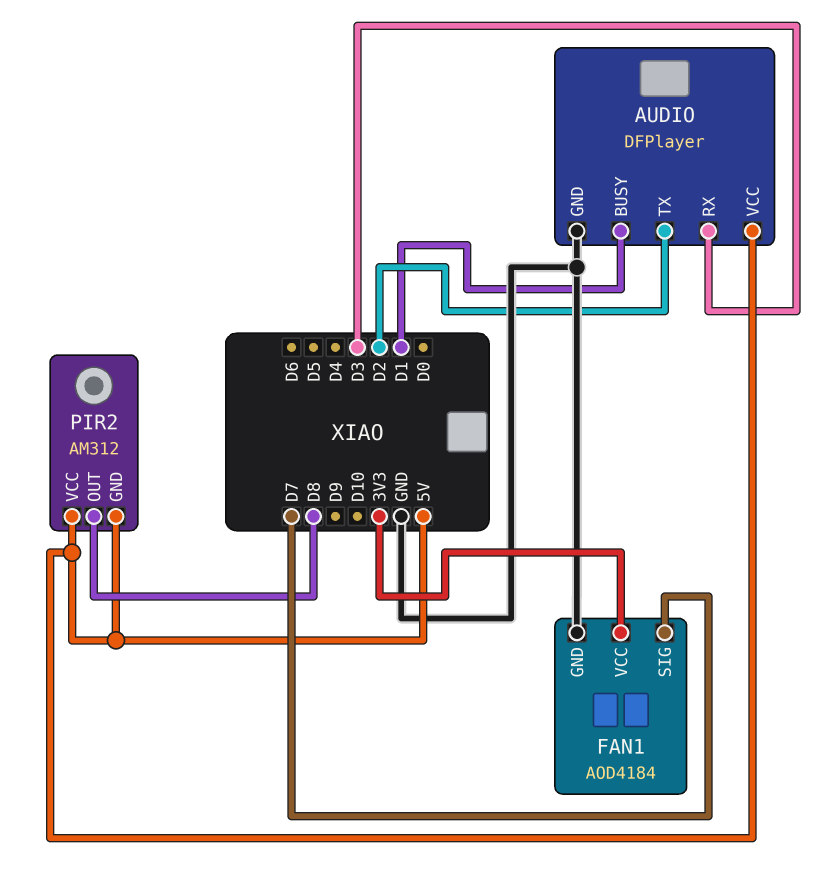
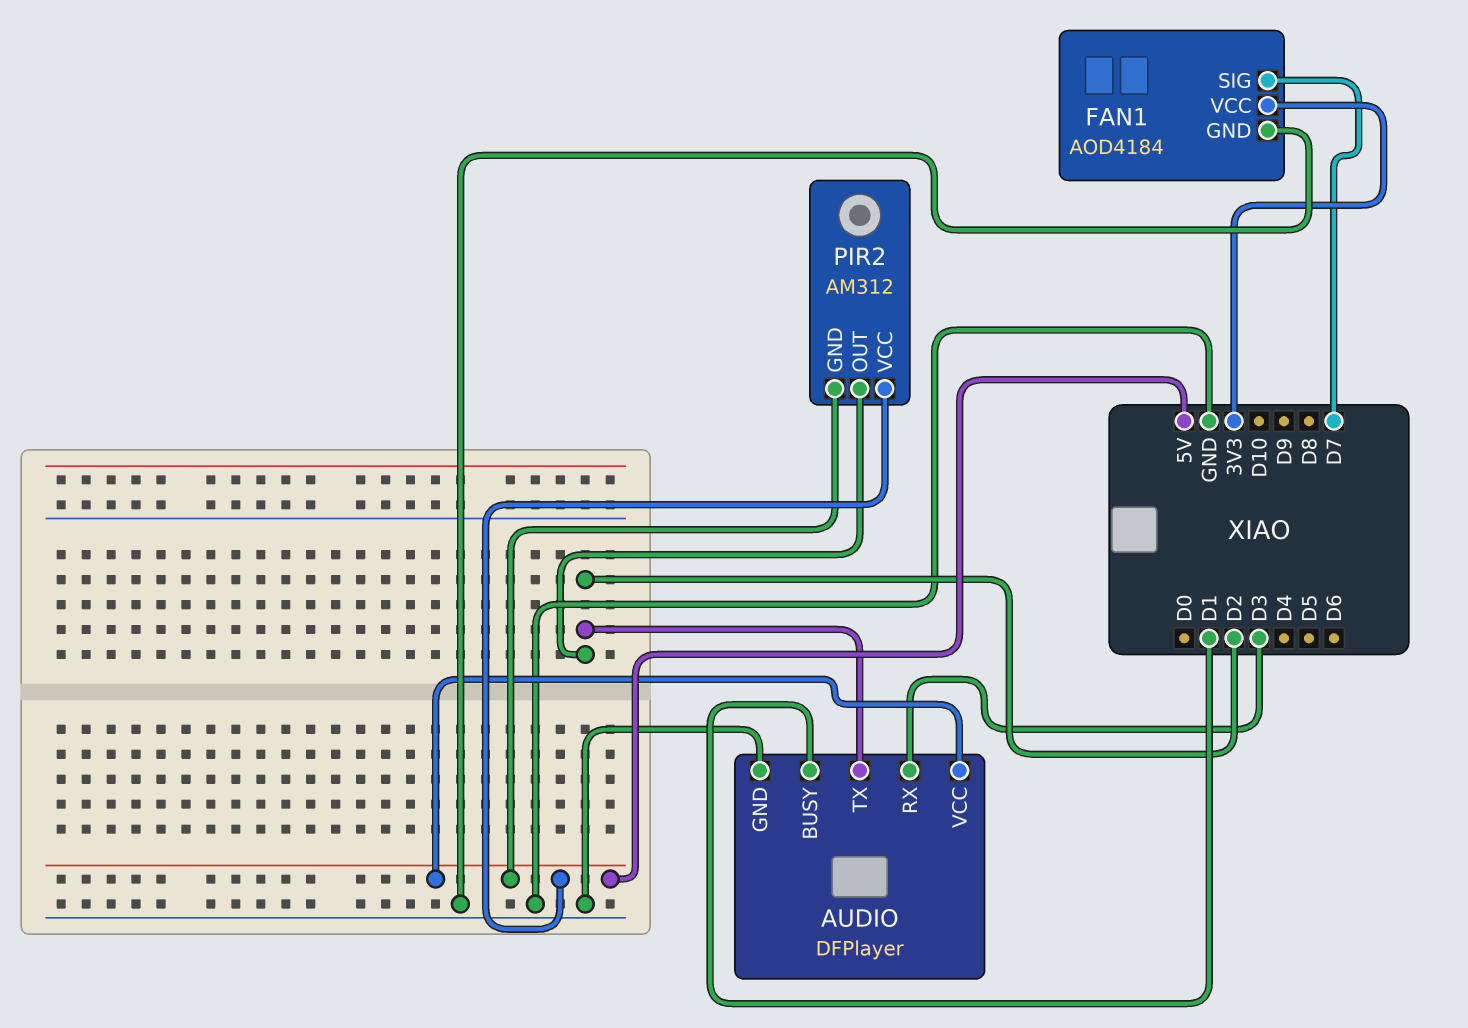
PIR2 pin OUT: D8 -> D2

